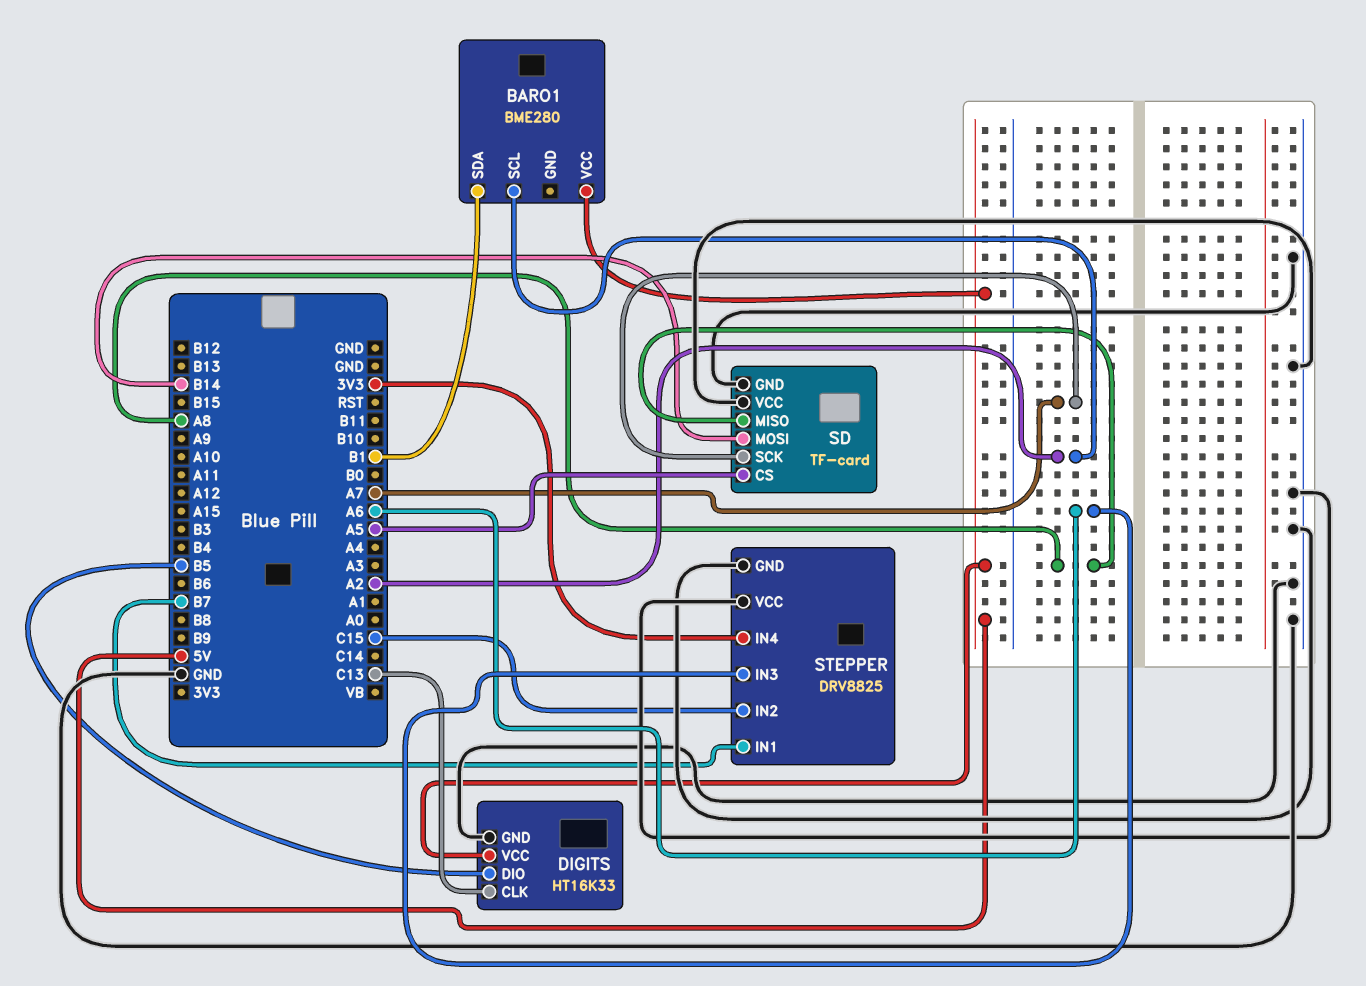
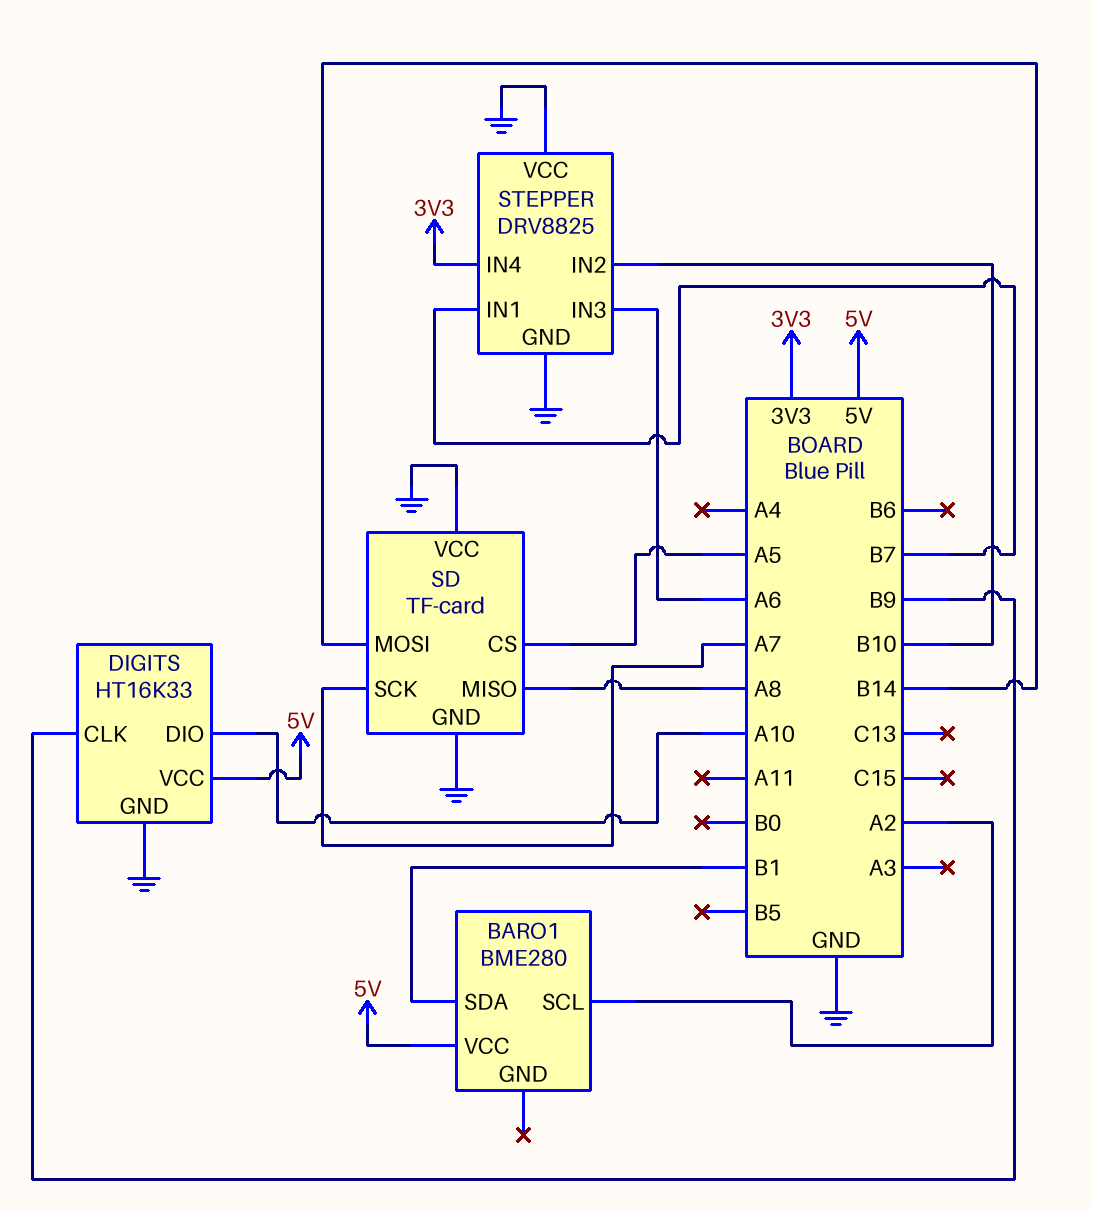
DIGITS pin CLK: C13 -> B9
DIGITS pin DIO: B5 -> A10
STEPPER pin IN2: C15 -> B10

